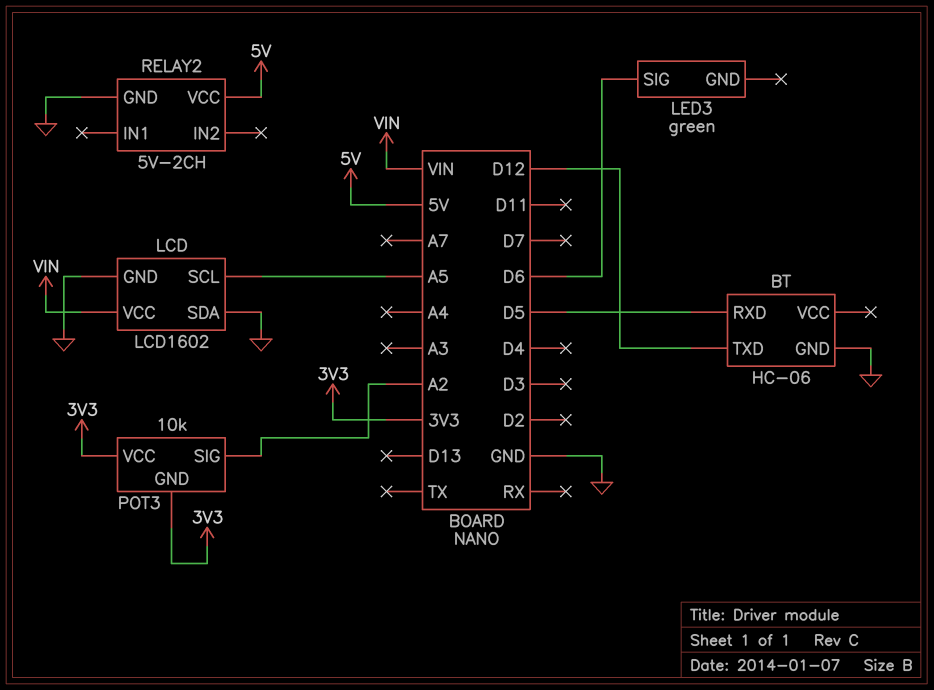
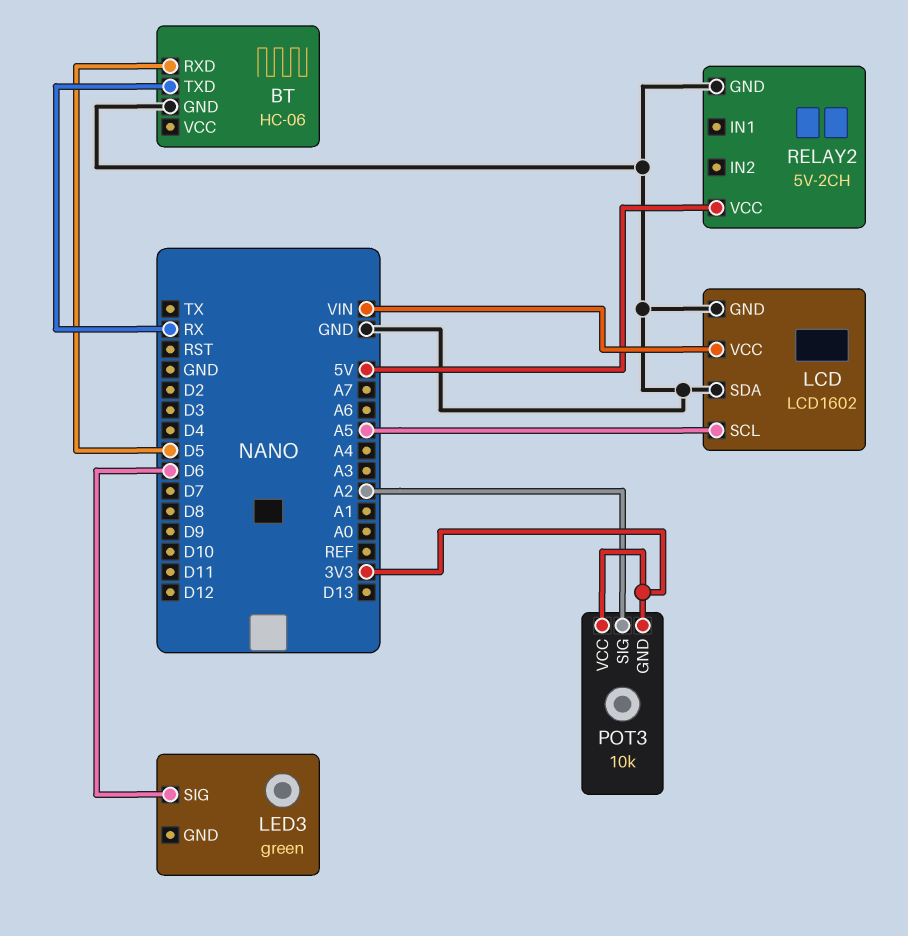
BT pin TXD: D12 -> RX

